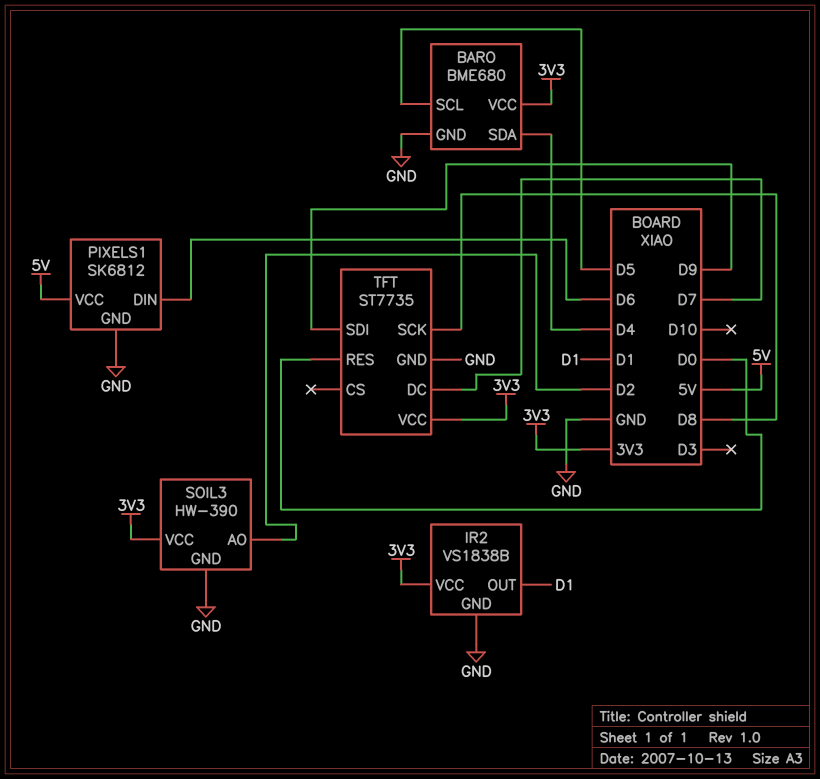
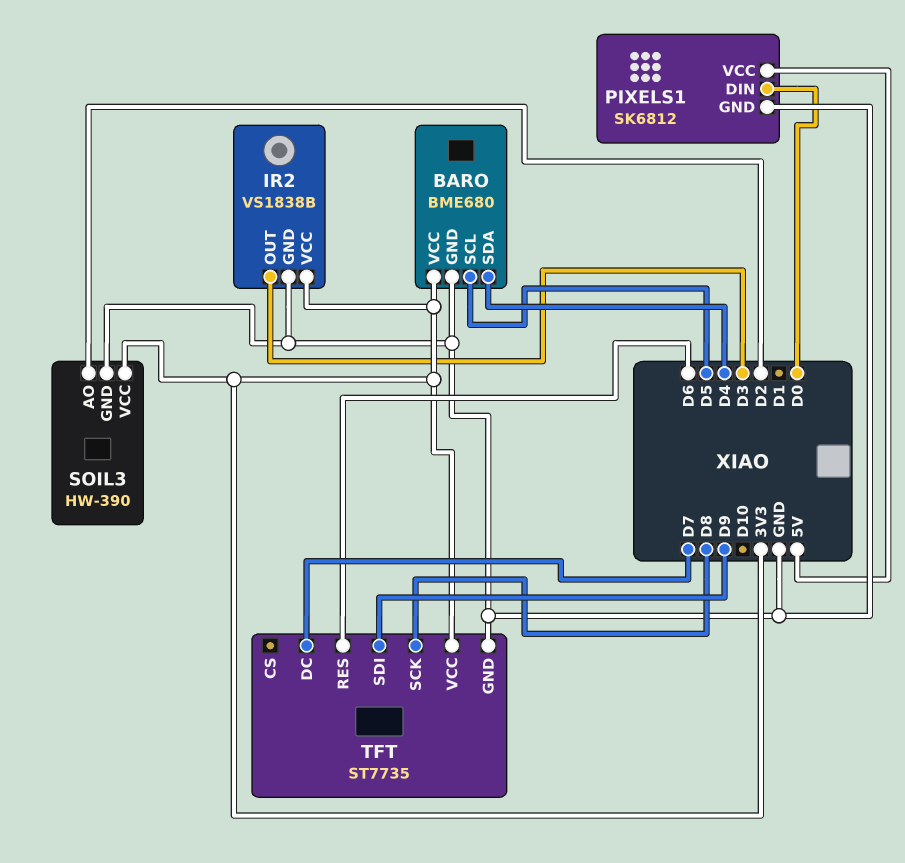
IR2 pin OUT: D1 -> D3
PIXELS1 pin DIN: D6 -> D0
TFT pin RES: D0 -> D6

